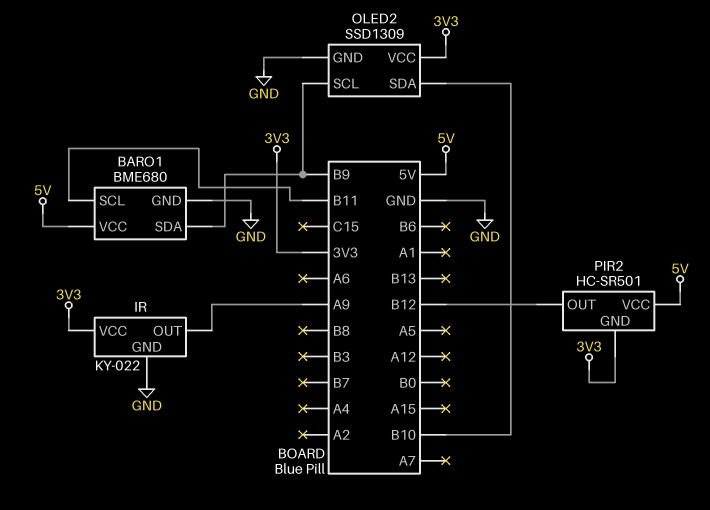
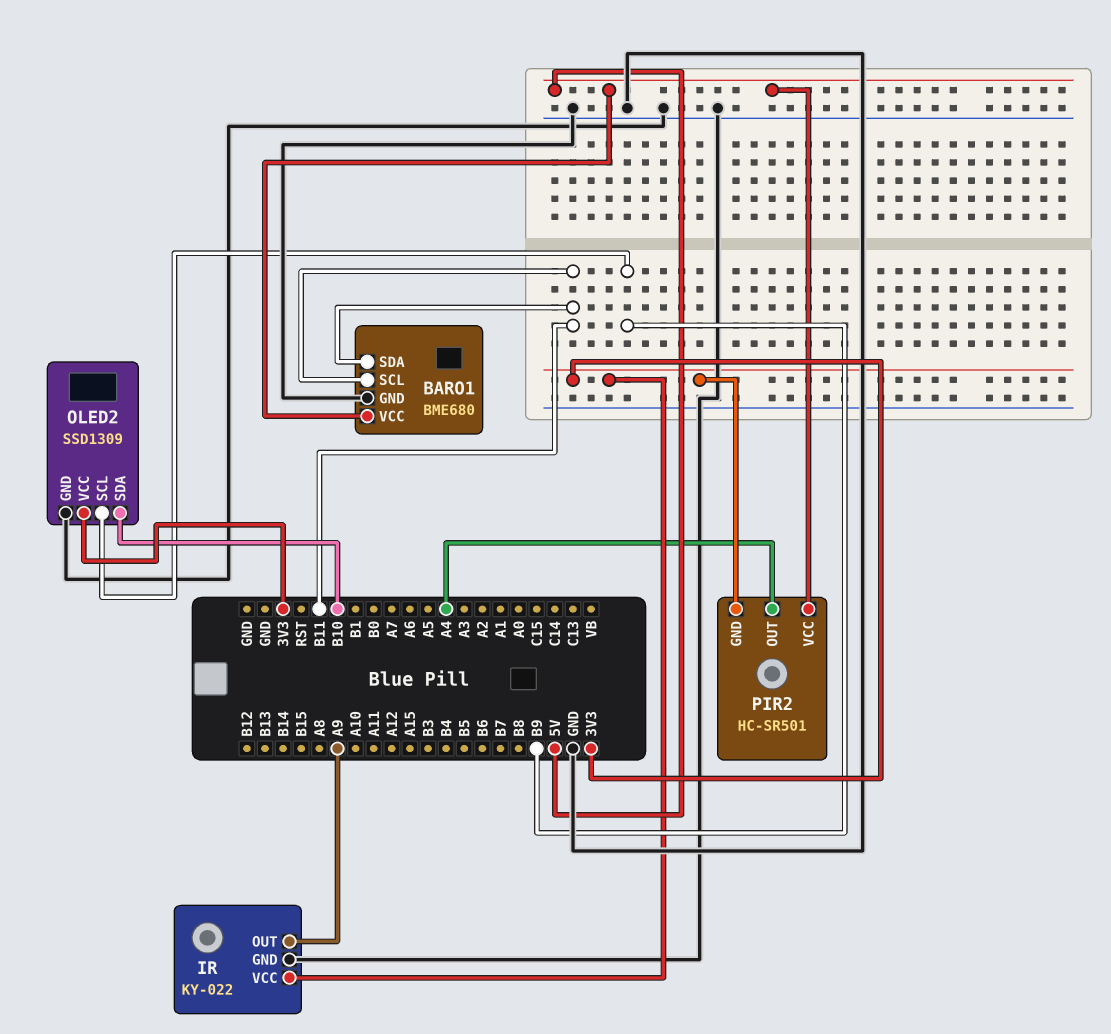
BARO1 pin SDA: B9 -> B11
PIR2 pin OUT: B12 -> A4

